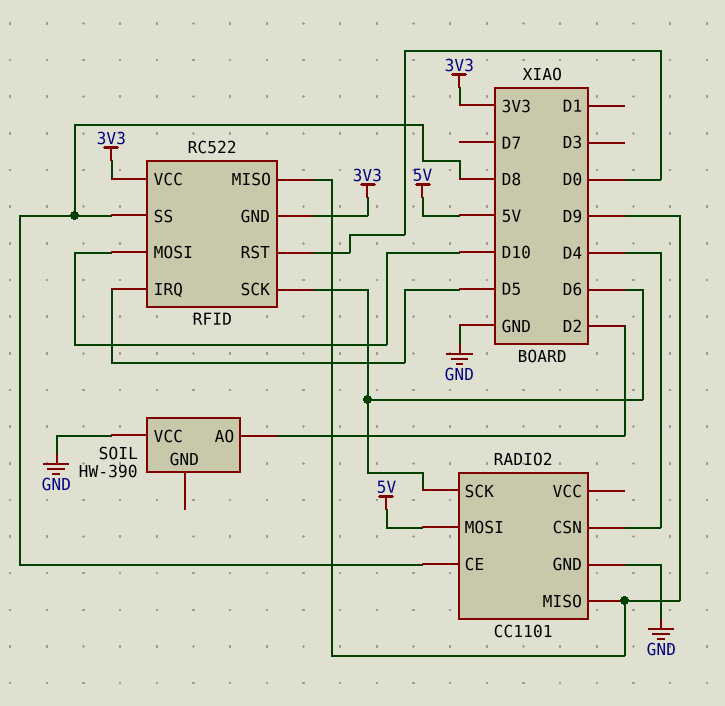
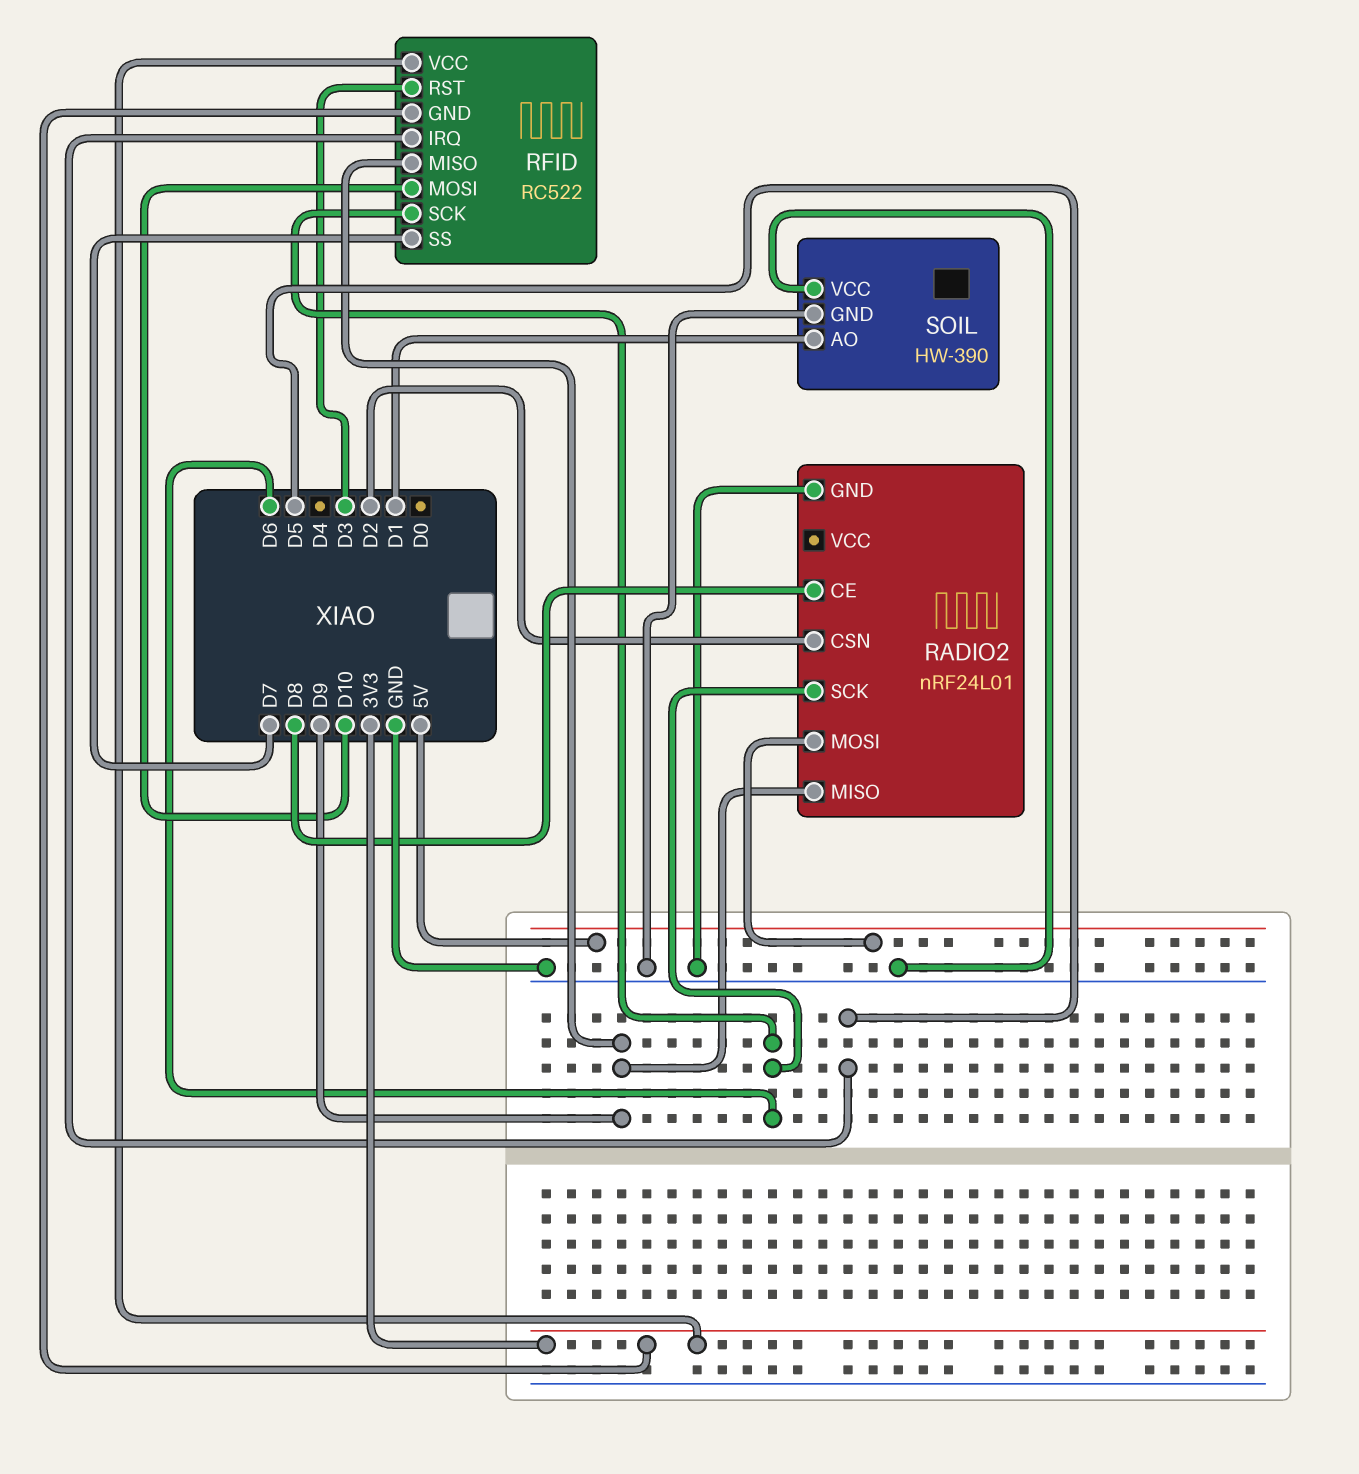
RADIO2: CC1101 -> nRF24L01
RADIO2 pin CSN: D4 -> D2
RFID pin RST: D0 -> D3
RFID pin SS: D8 -> D7
SOIL pin AO: D2 -> D1
SOIL pin GND: none -> GND

